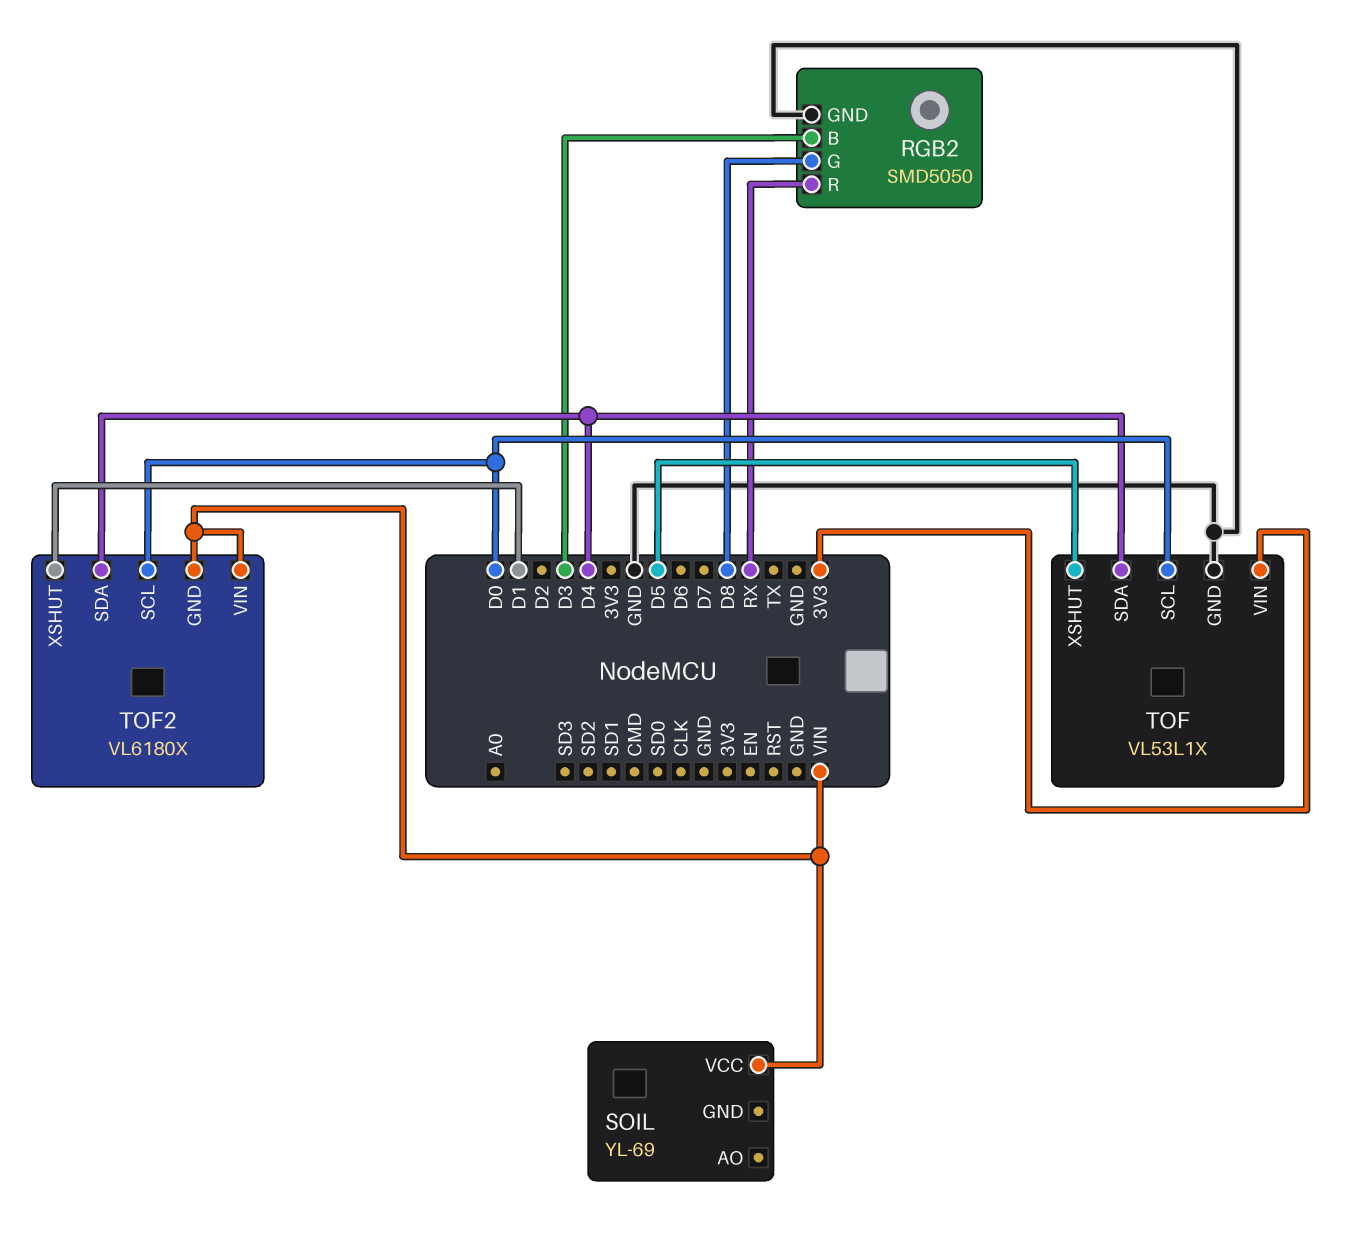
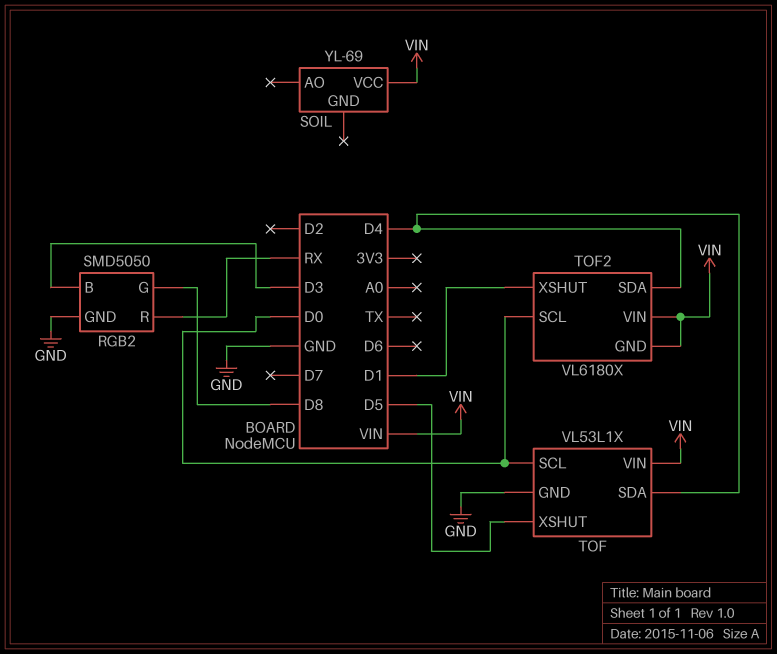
TOF pin VIN: 3V3 -> VIN

